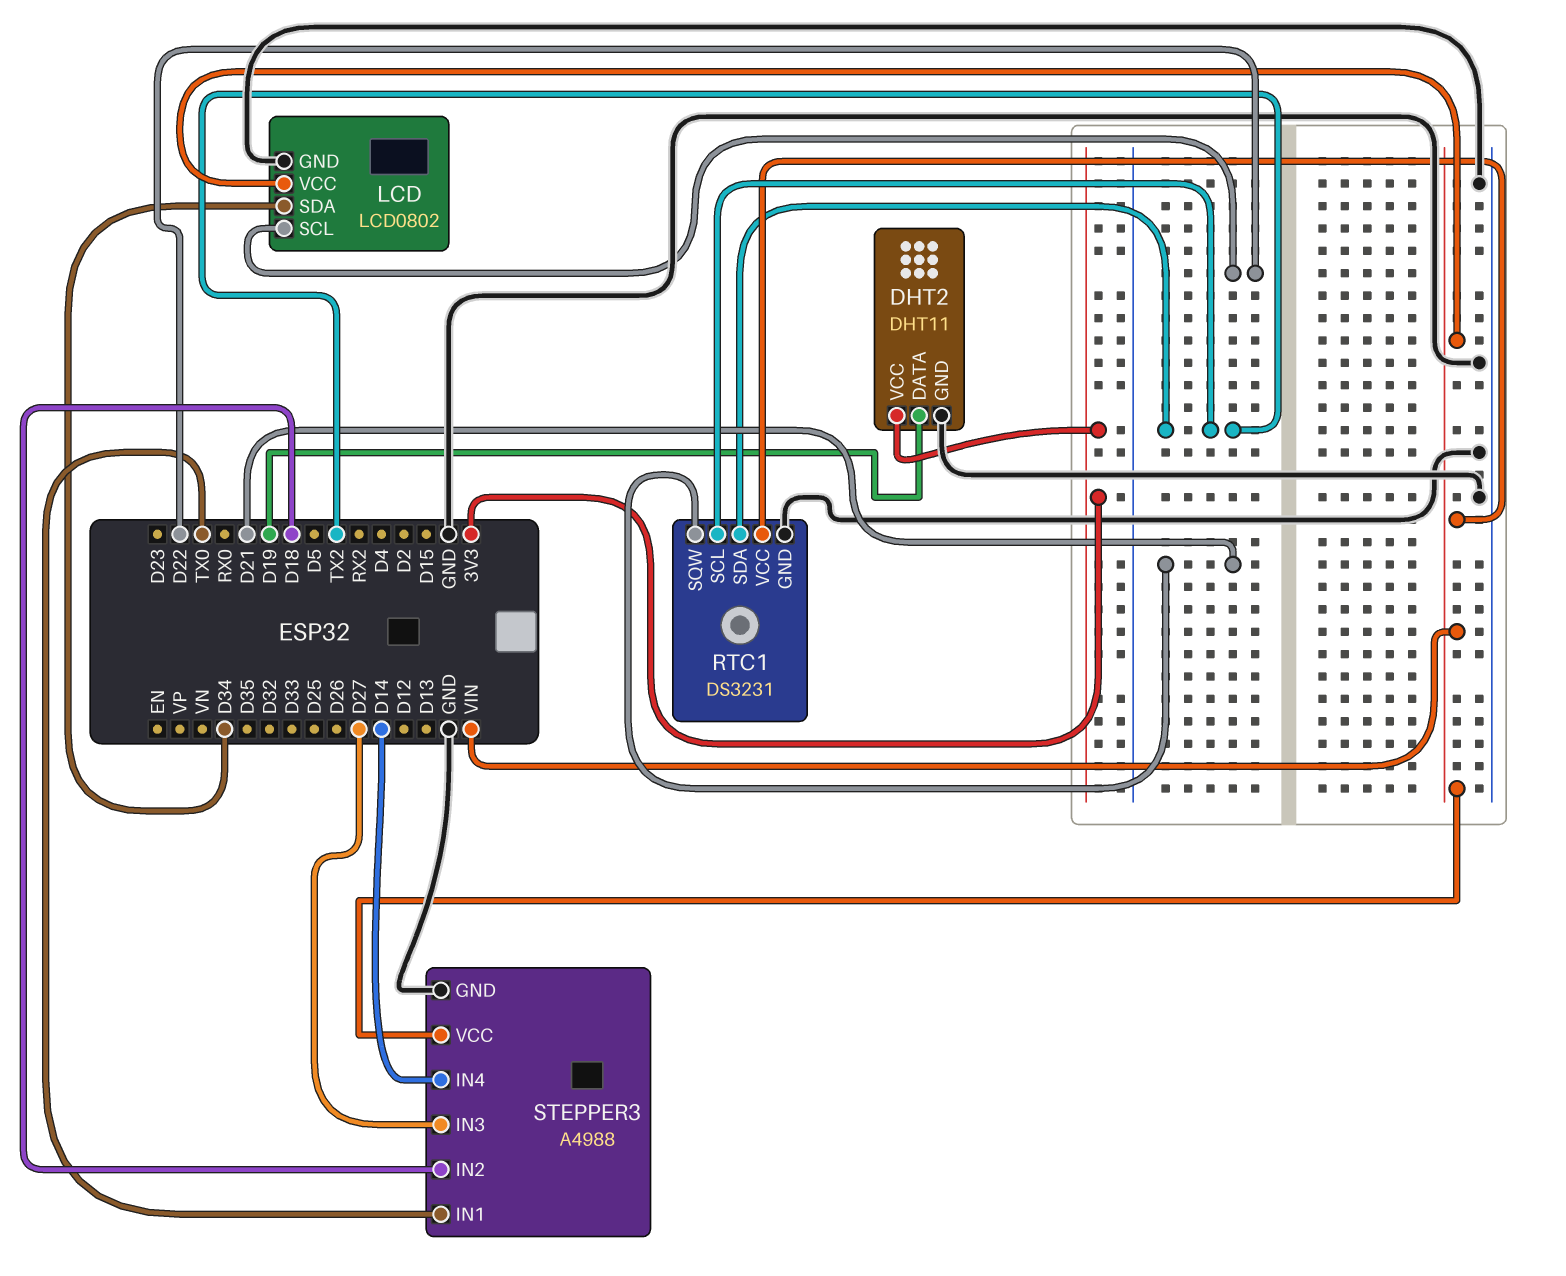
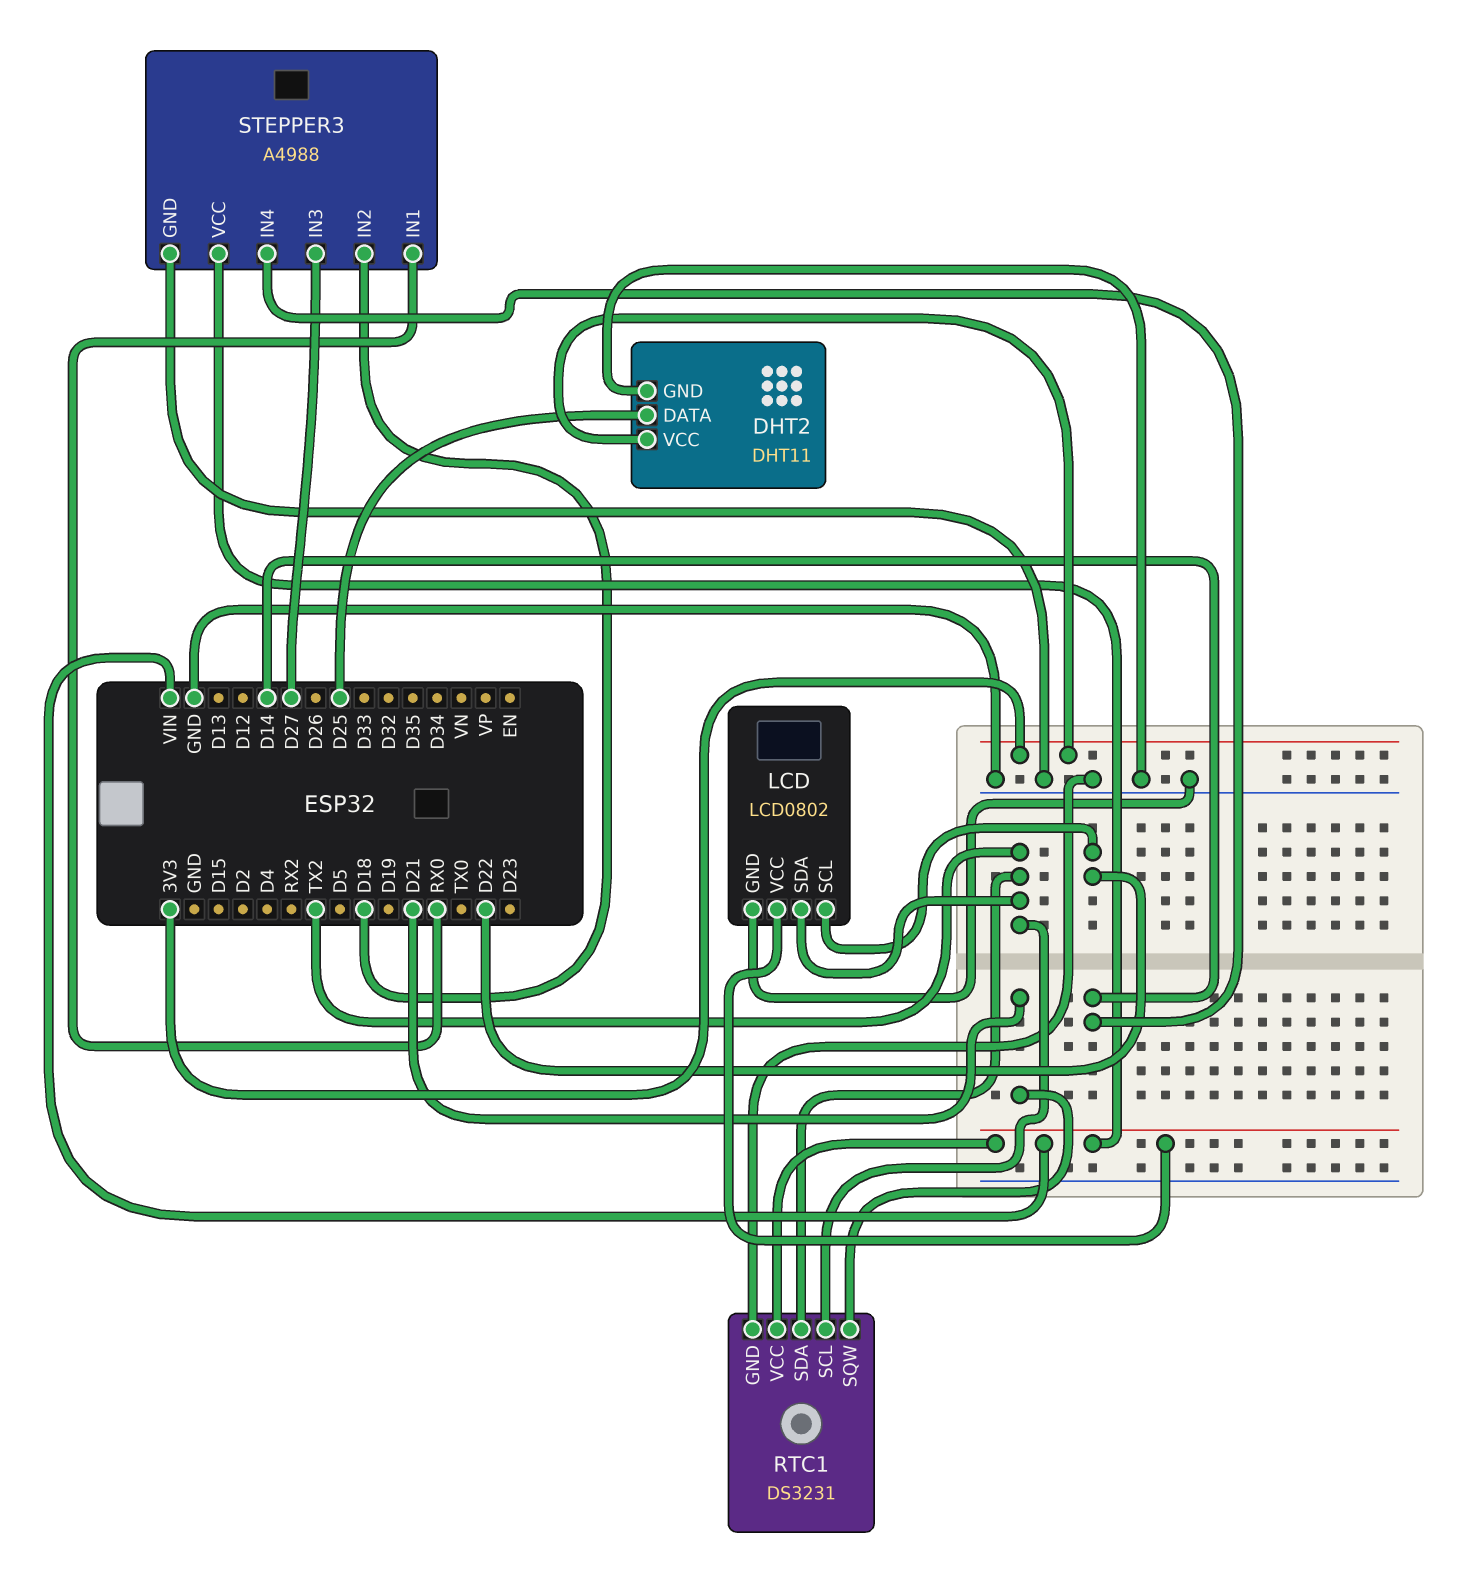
DHT2 pin DATA: D19 -> D25
LCD pin SDA: D34 -> TX2
STEPPER3 pin IN1: TX0 -> RX0

